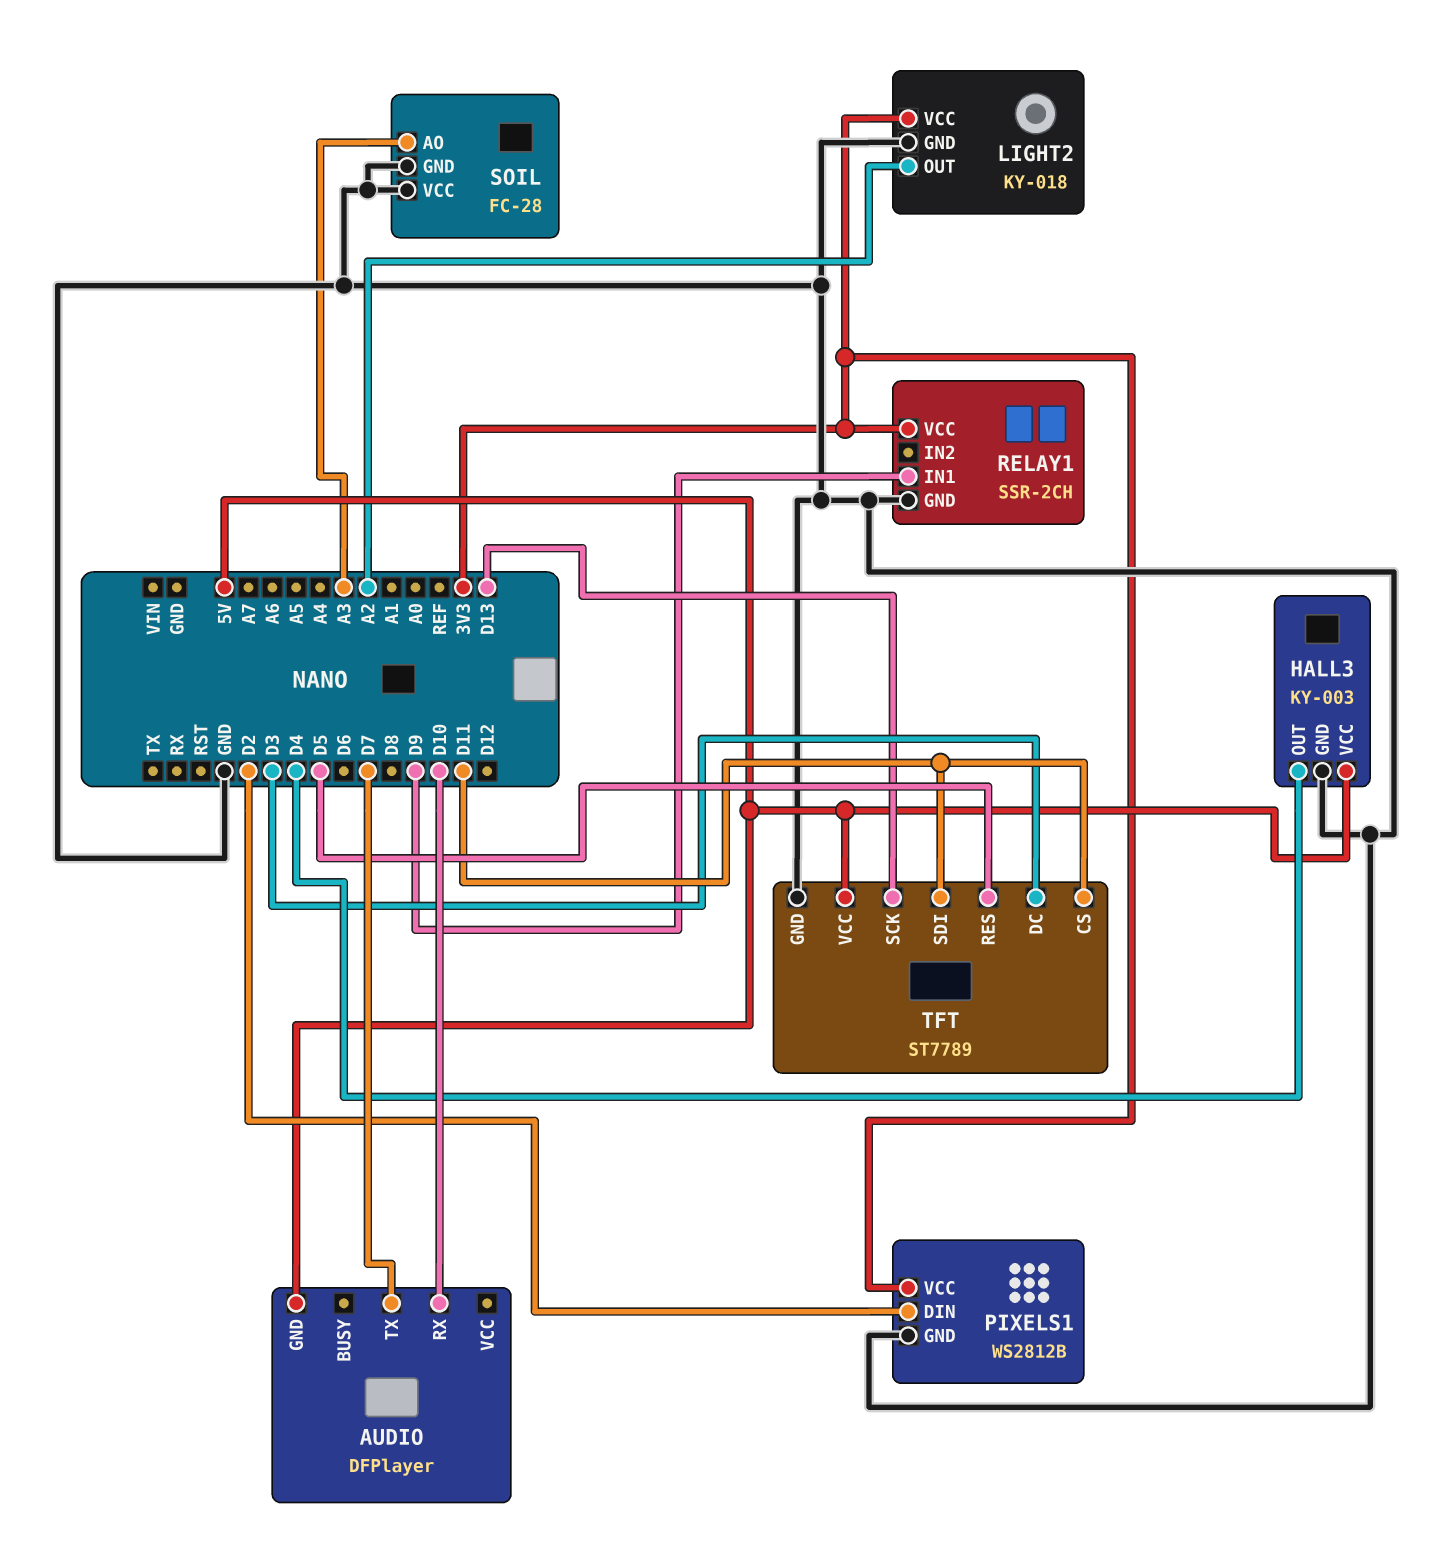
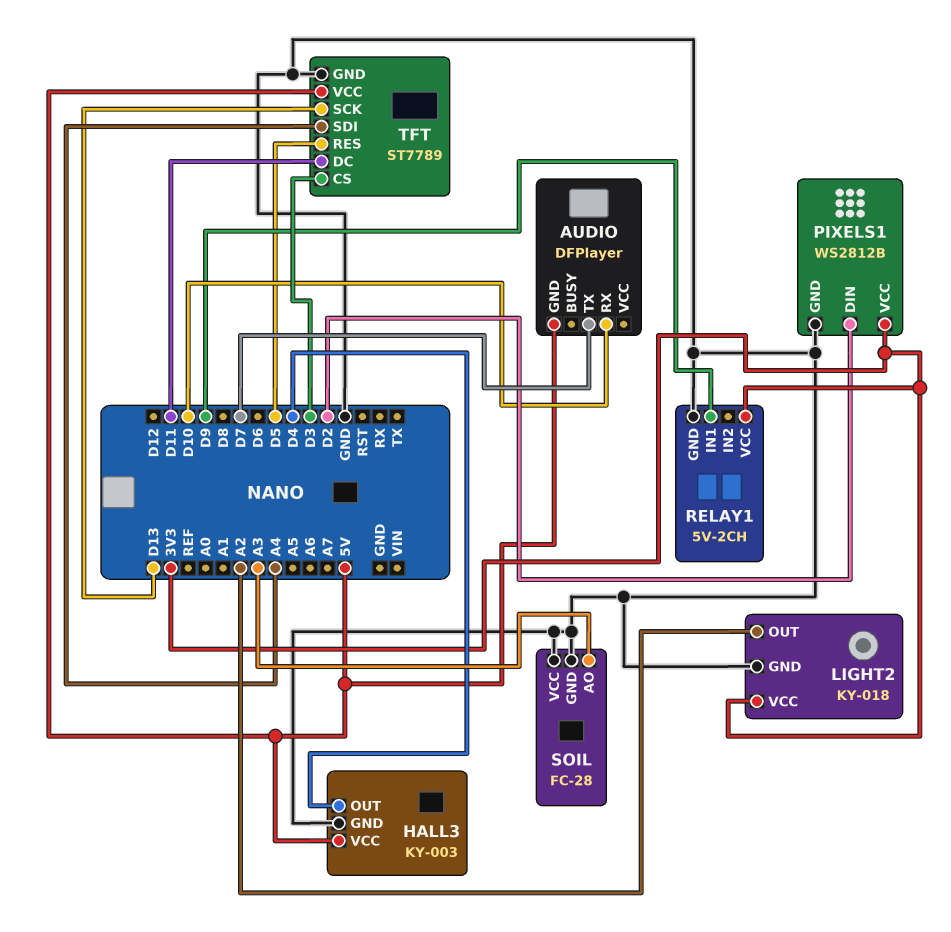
RELAY1: SSR-2CH -> 5V-2CH
TFT pin CS: D11 -> D3
TFT pin DC: D3 -> D11
TFT pin SDI: D11 -> A4

